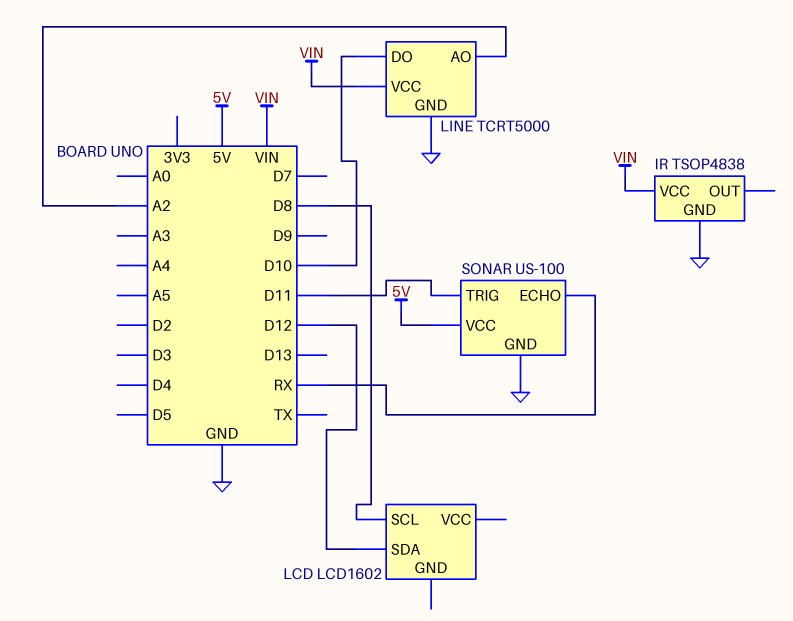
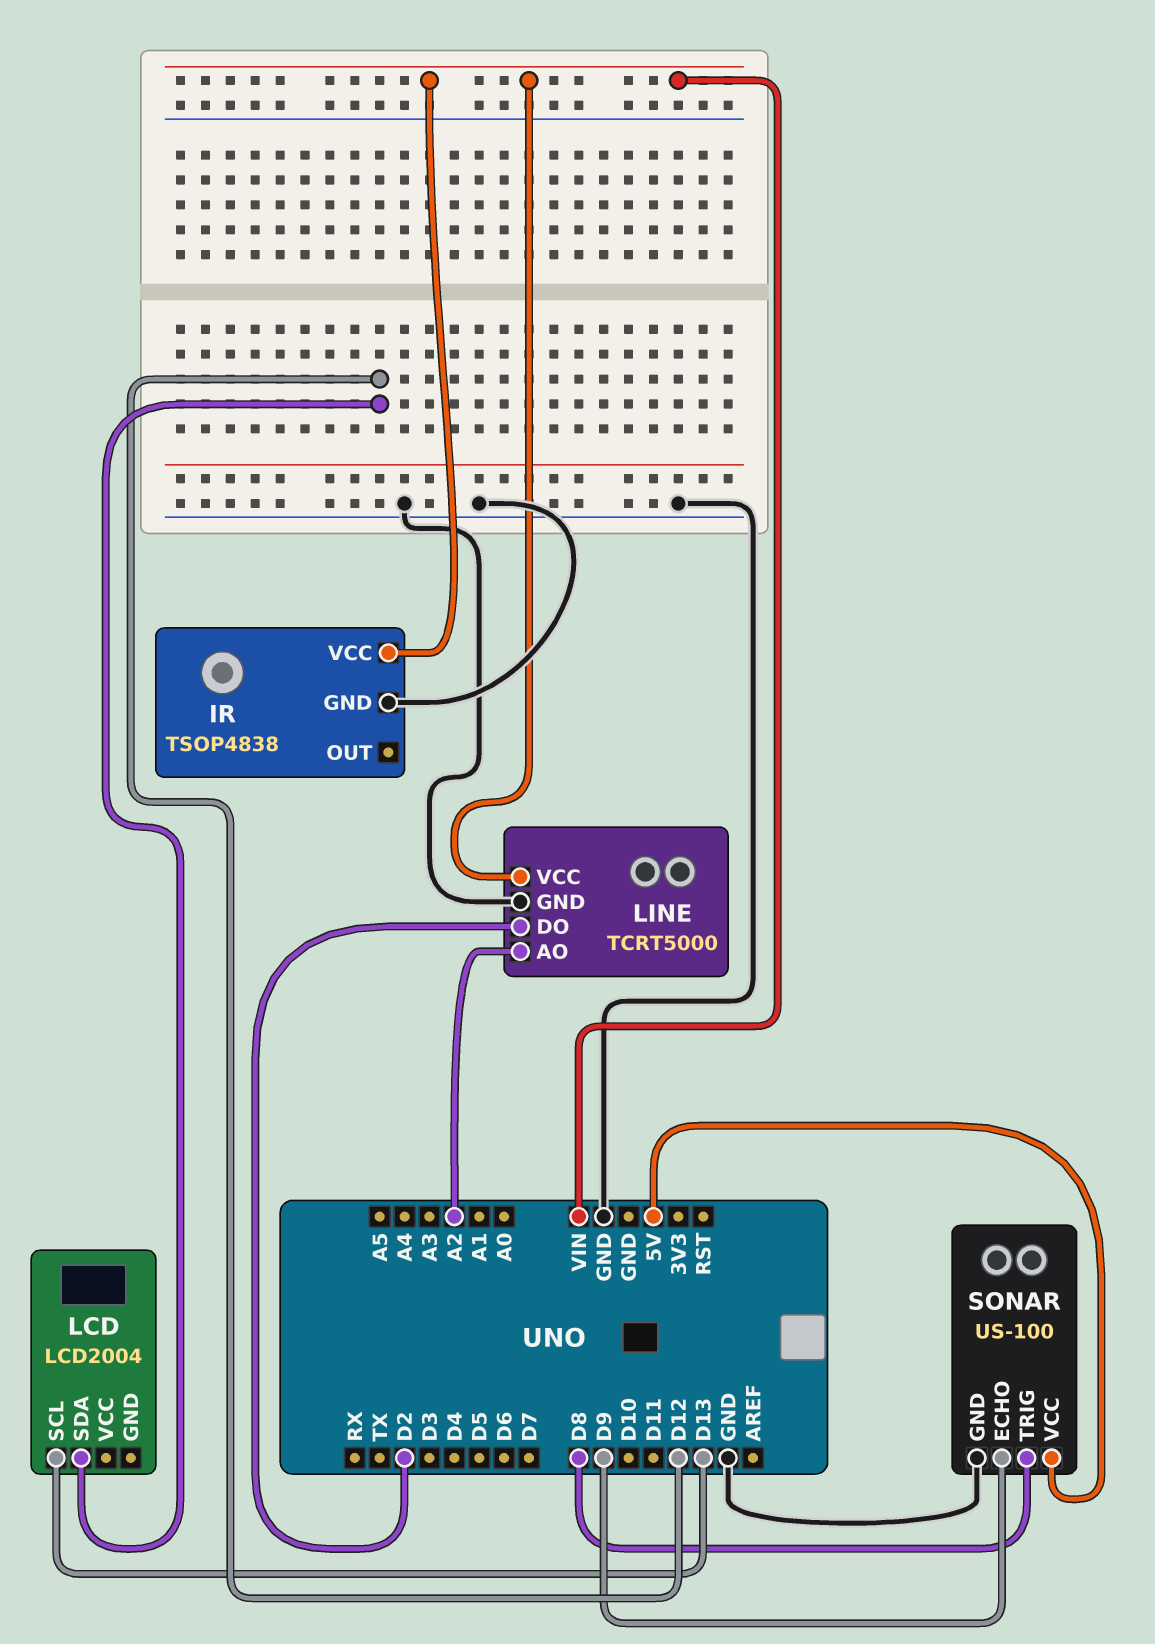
LCD: LCD1602 -> LCD2004
LCD pin SCL: D8 -> D13
LINE pin DO: D10 -> D2
SONAR pin ECHO: RX -> D9
SONAR pin TRIG: D11 -> D8

